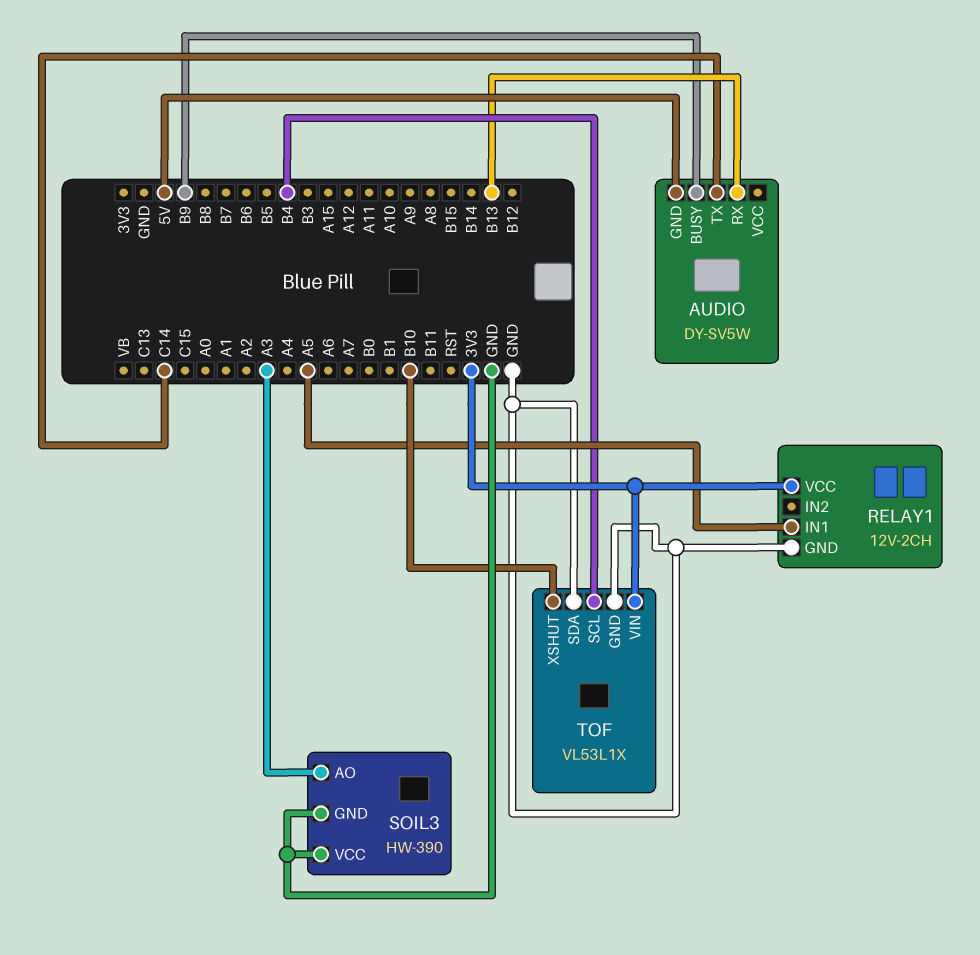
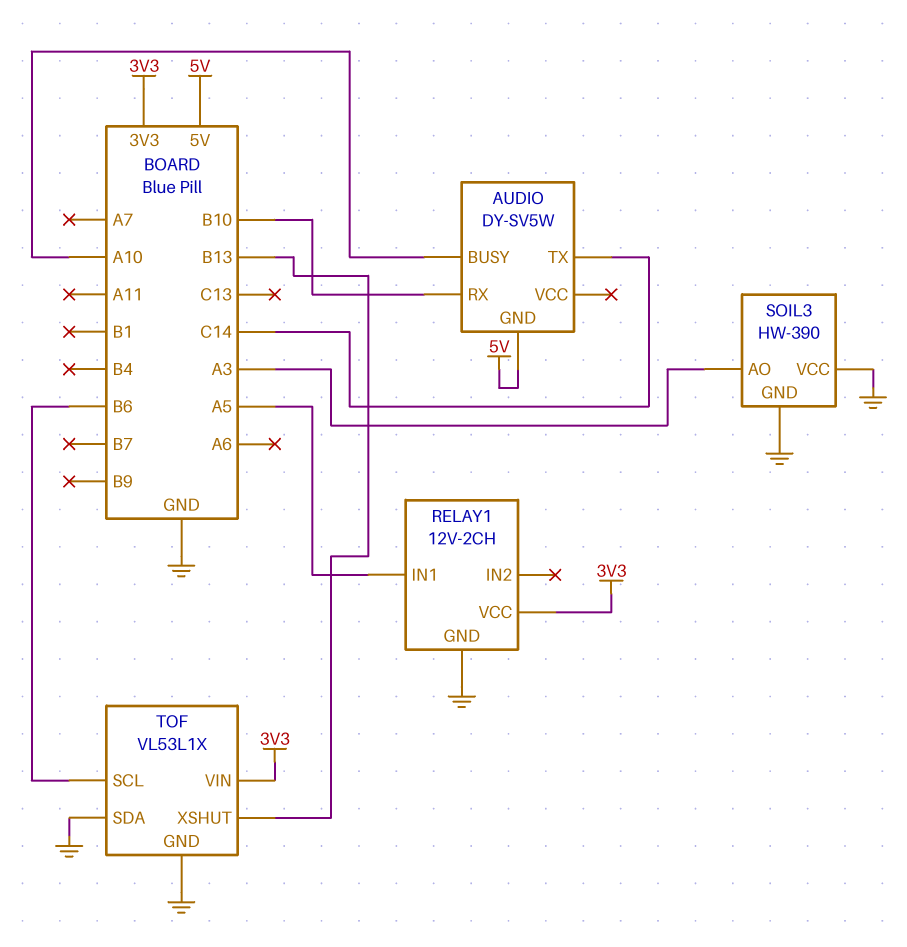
AUDIO pin BUSY: B9 -> A10
AUDIO pin RX: B13 -> B10
TOF pin SCL: B4 -> B6
TOF pin XSHUT: B10 -> B13

